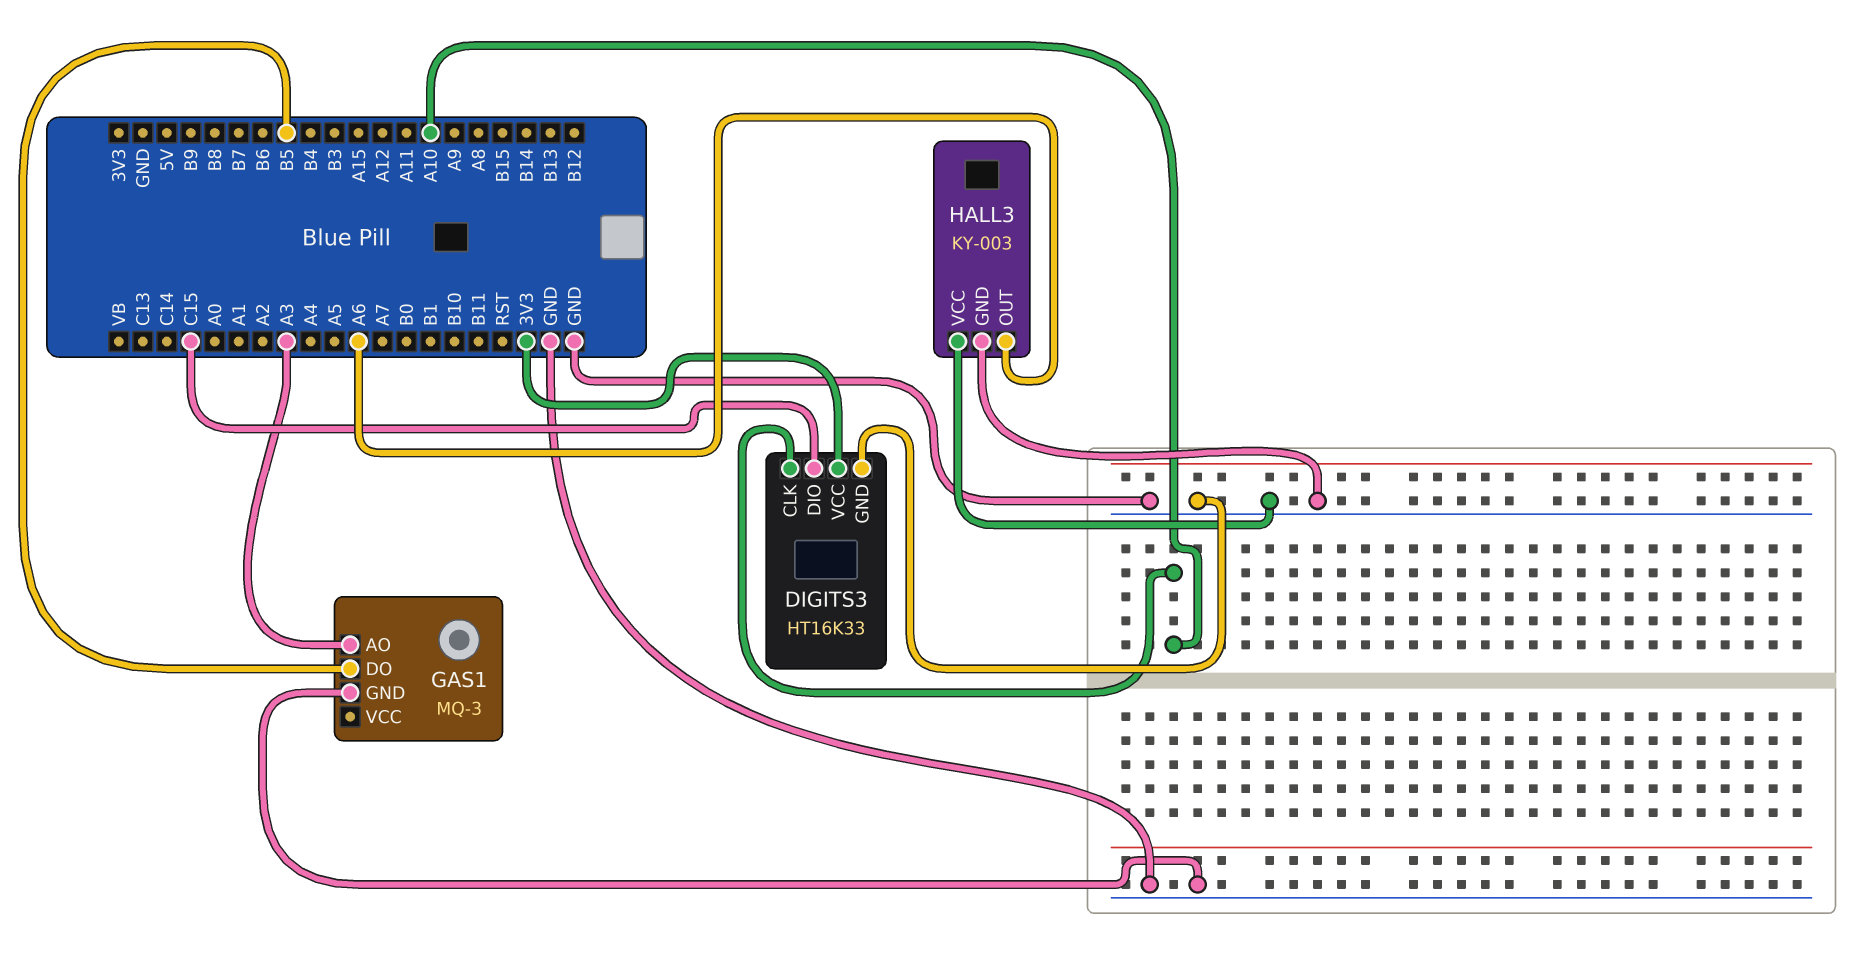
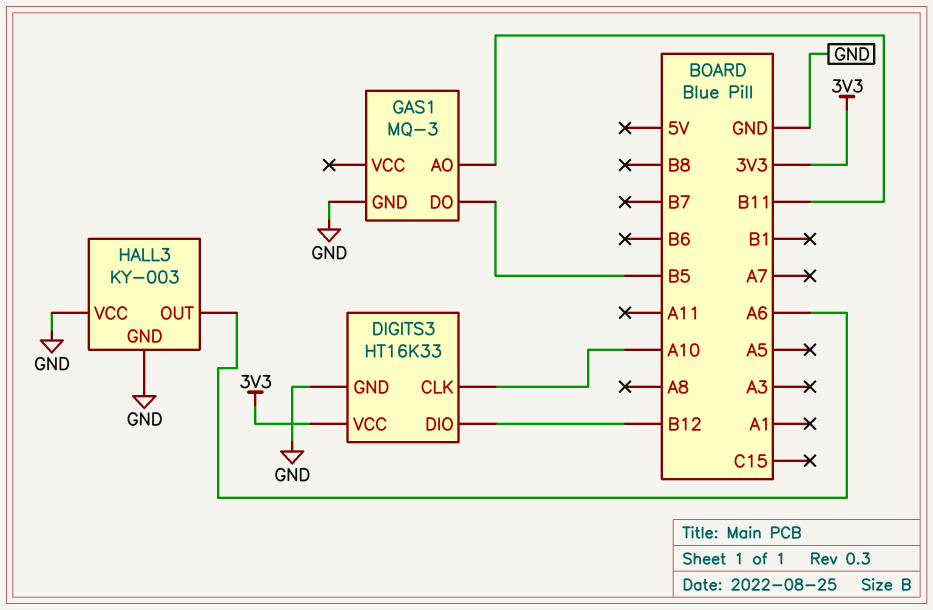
DIGITS3 pin DIO: C15 -> B12
GAS1 pin AO: A3 -> B11

